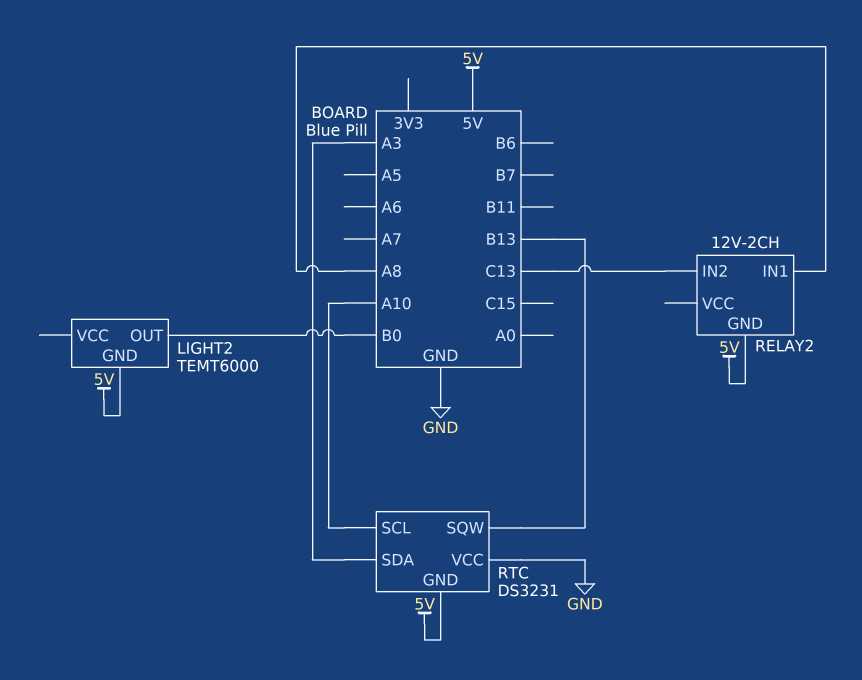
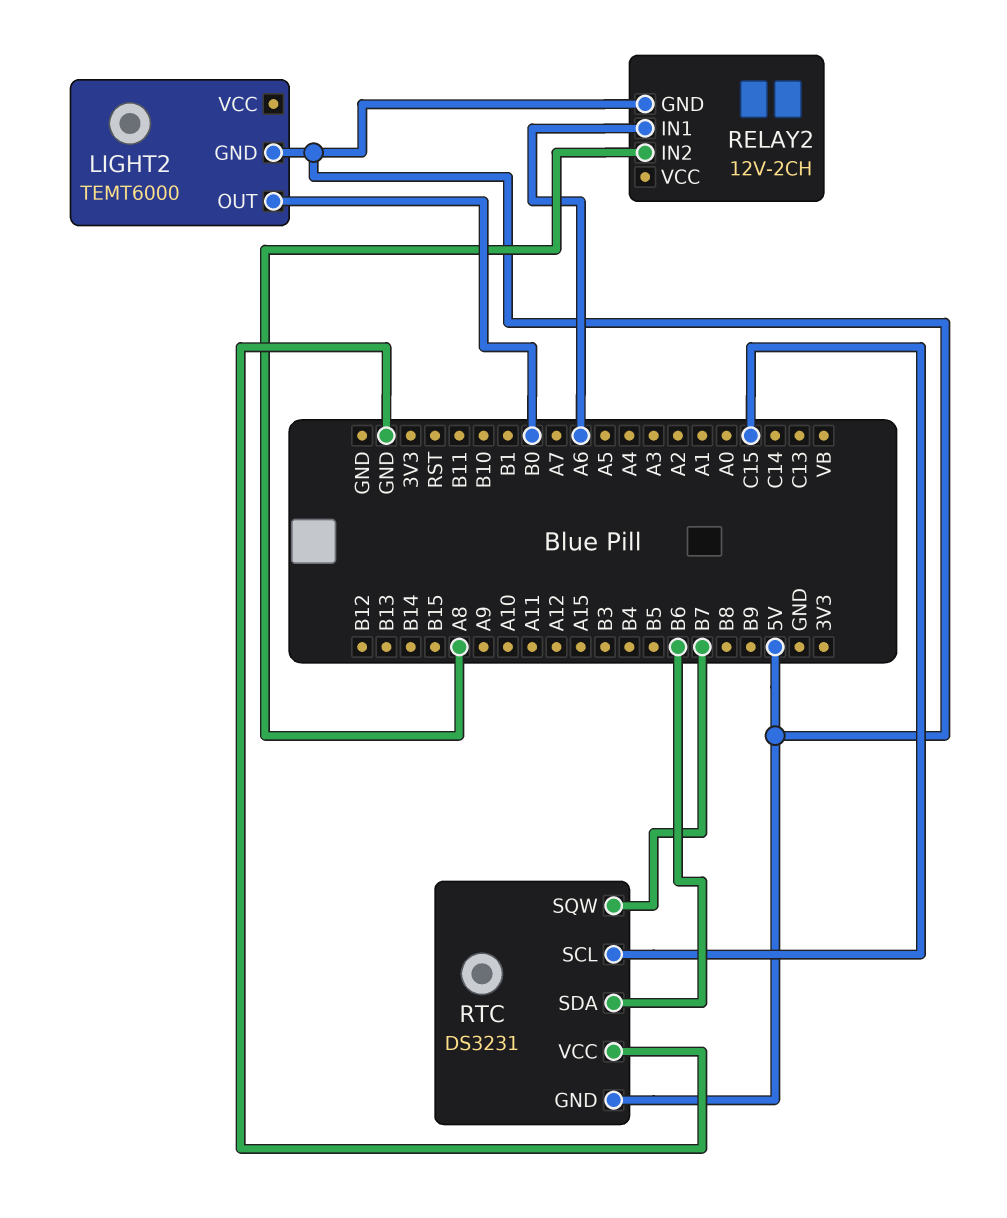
RELAY2 pin IN1: A8 -> A6
RELAY2 pin IN2: C13 -> A8
RTC pin SCL: A10 -> C15
RTC pin SDA: A3 -> B6
RTC pin SQW: B13 -> B7

